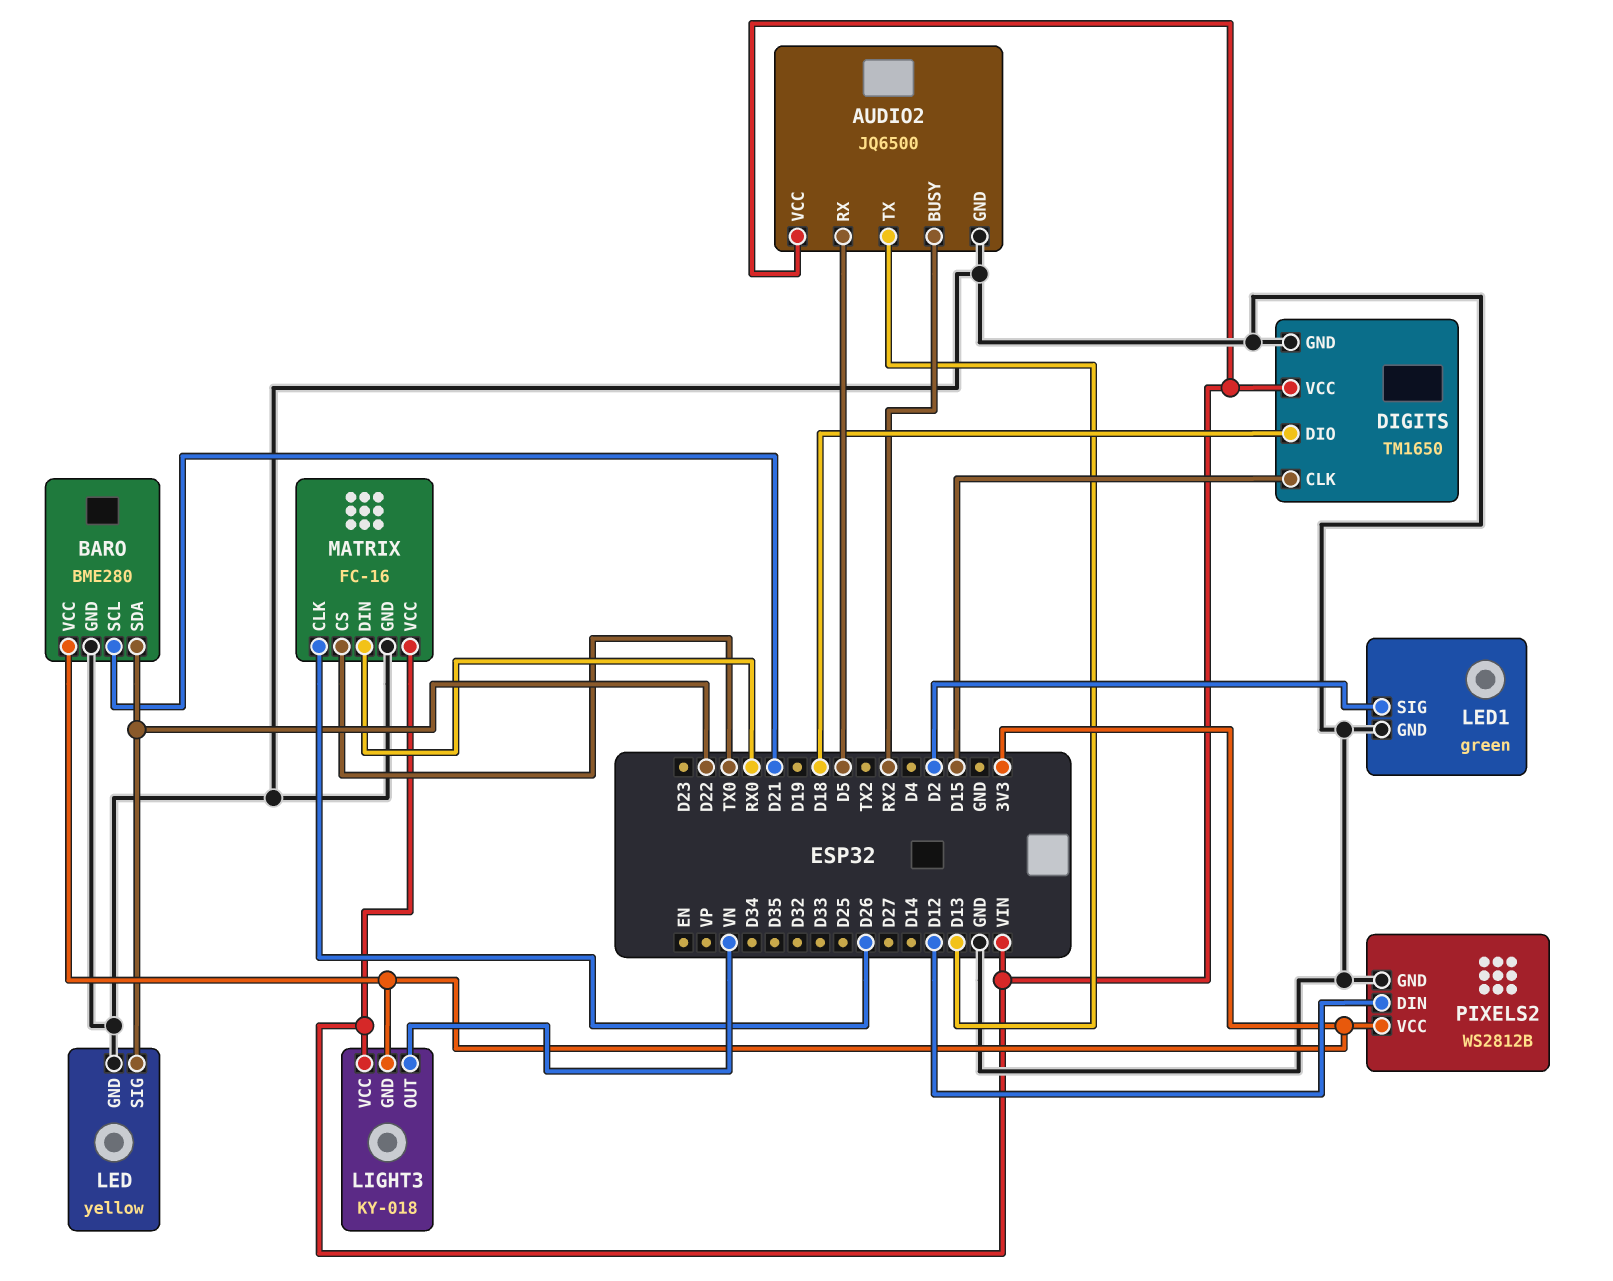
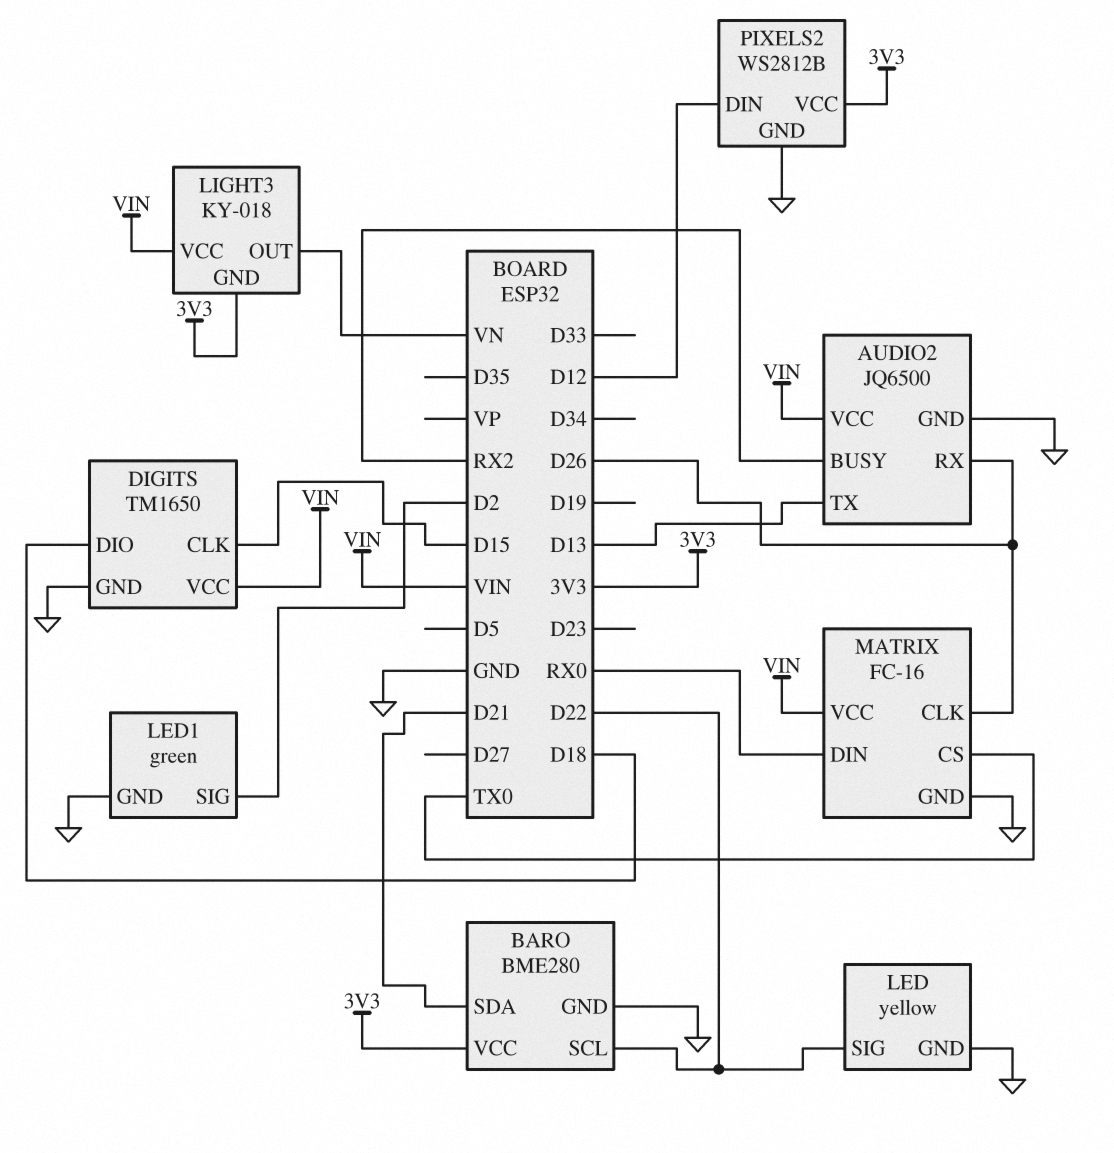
AUDIO2 pin RX: D5 -> D26
BARO pin SCL: D21 -> D22
BARO pin SDA: D22 -> D21

